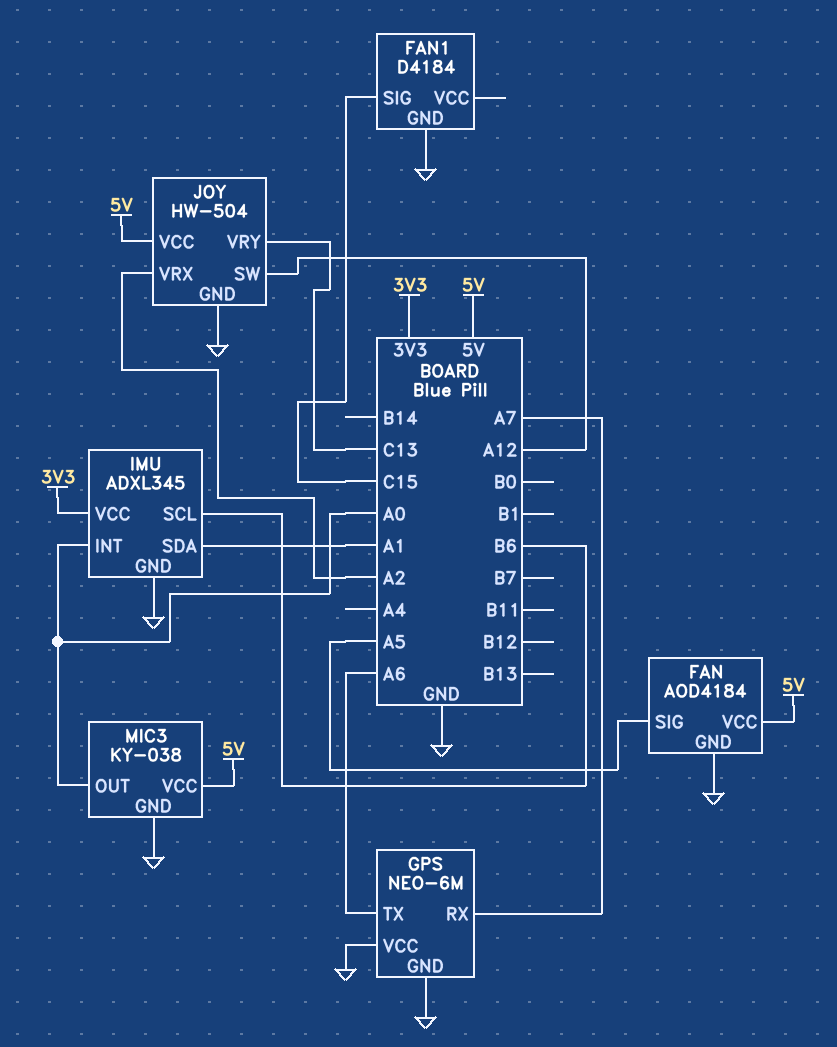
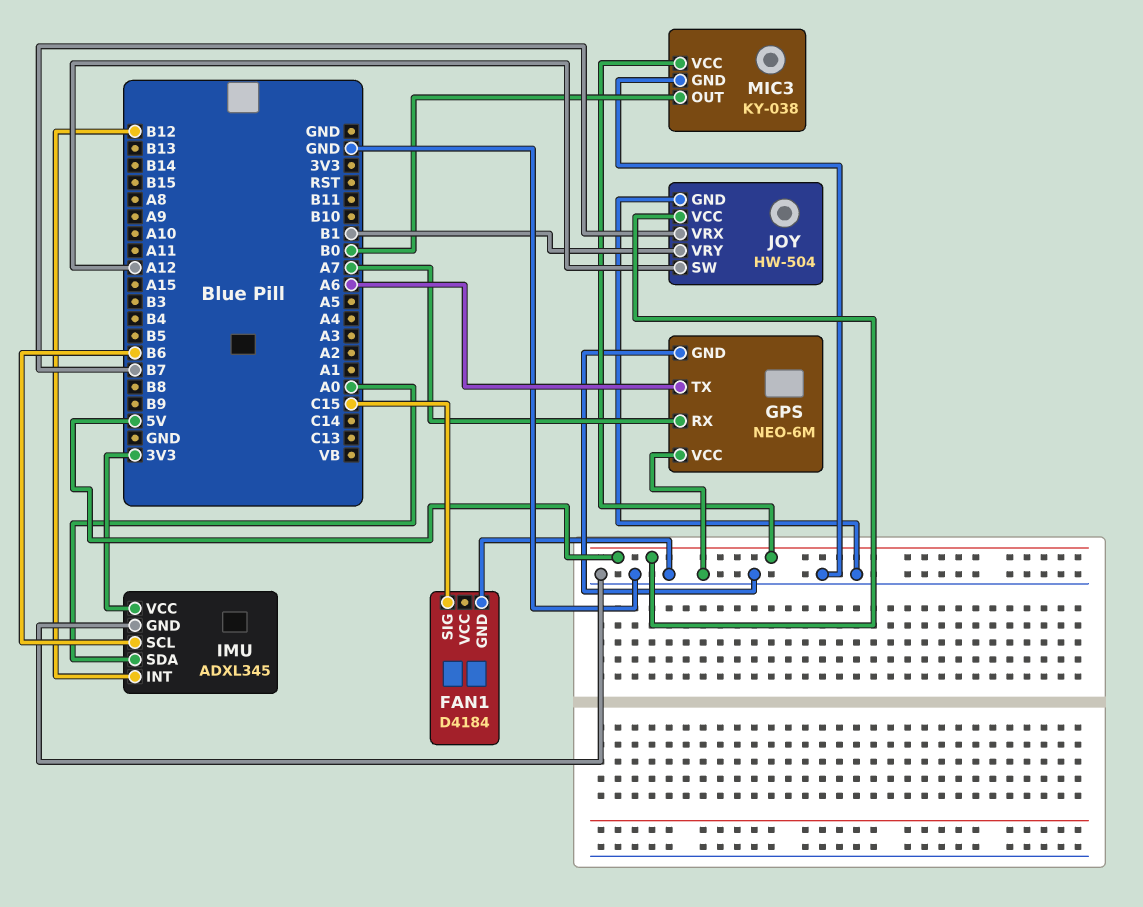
FAN: AOD4184 -> none
FAN pin GND: GND -> none
FAN pin SIG: A5 -> none
FAN pin VCC: 5V -> none
IMU pin INT: A0 -> B12
IMU pin SDA: A1 -> A0
JOY pin VRX: A2 -> B7
JOY pin VRY: C13 -> B1
MIC3 pin OUT: A0 -> B0

